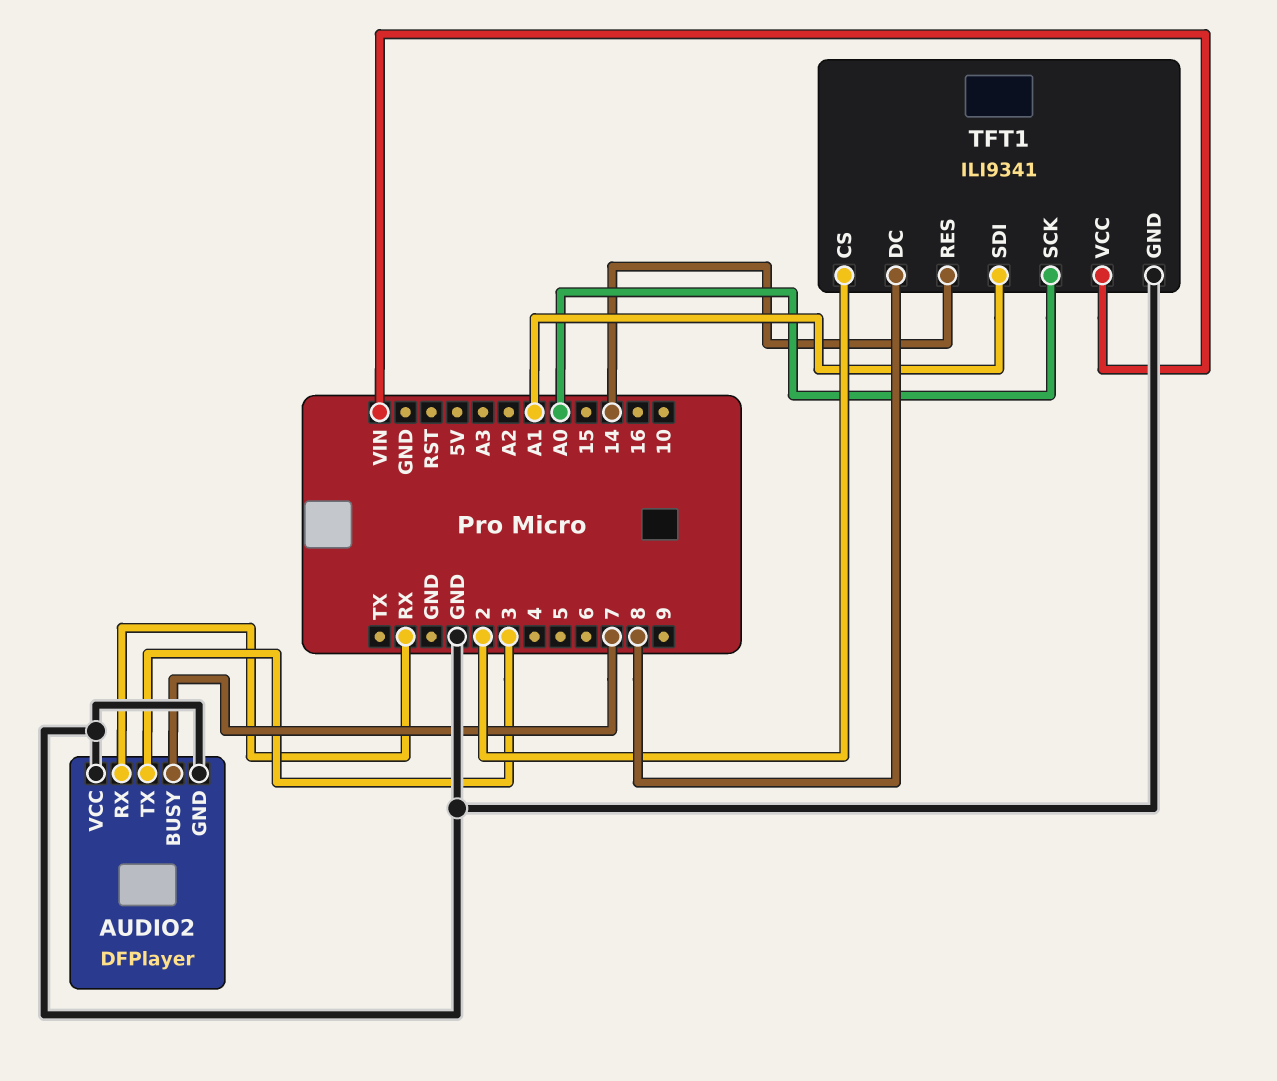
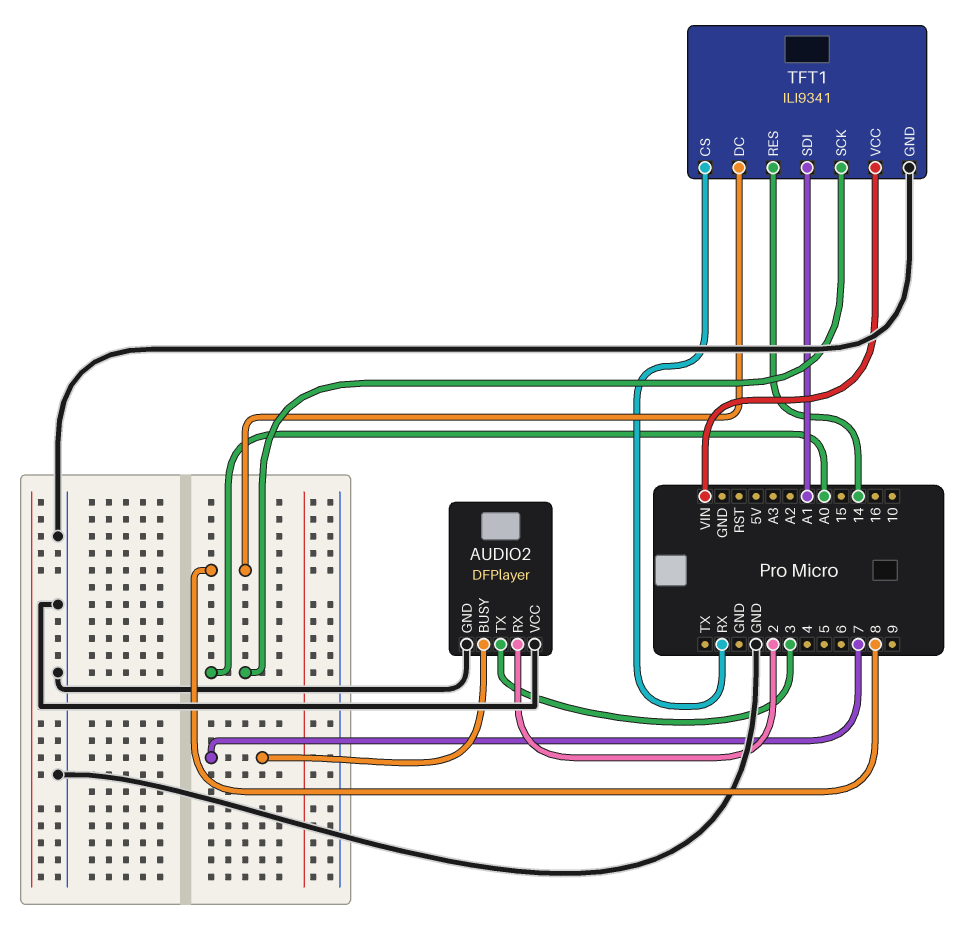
AUDIO2 pin RX: RX -> 2
TFT1 pin CS: 2 -> RX

